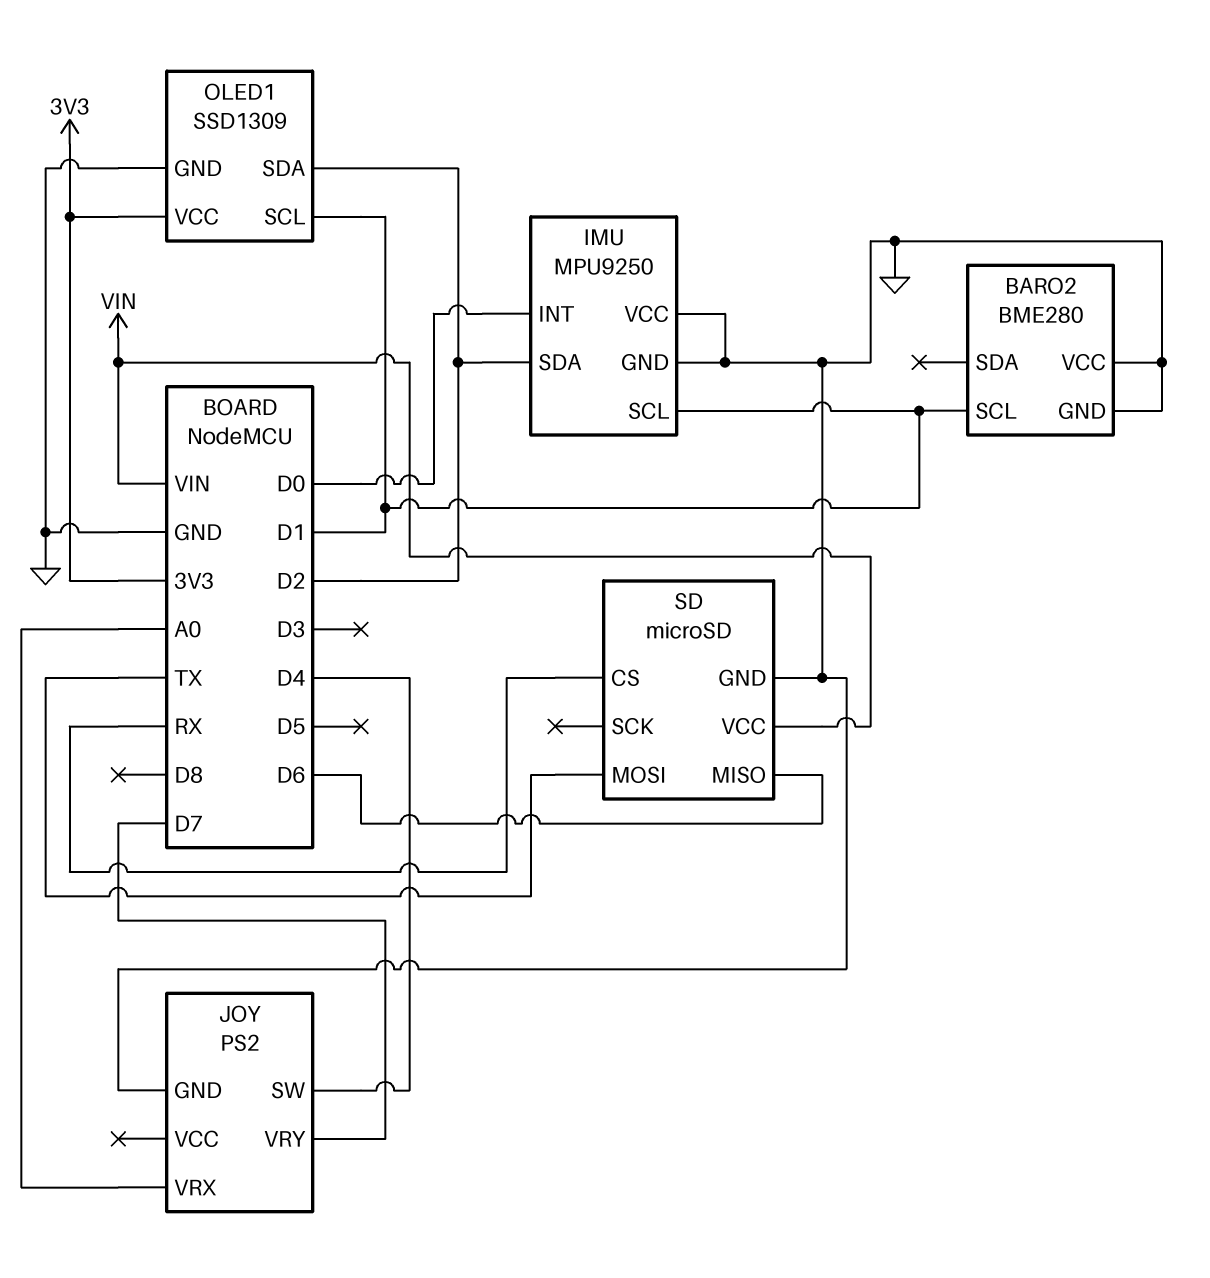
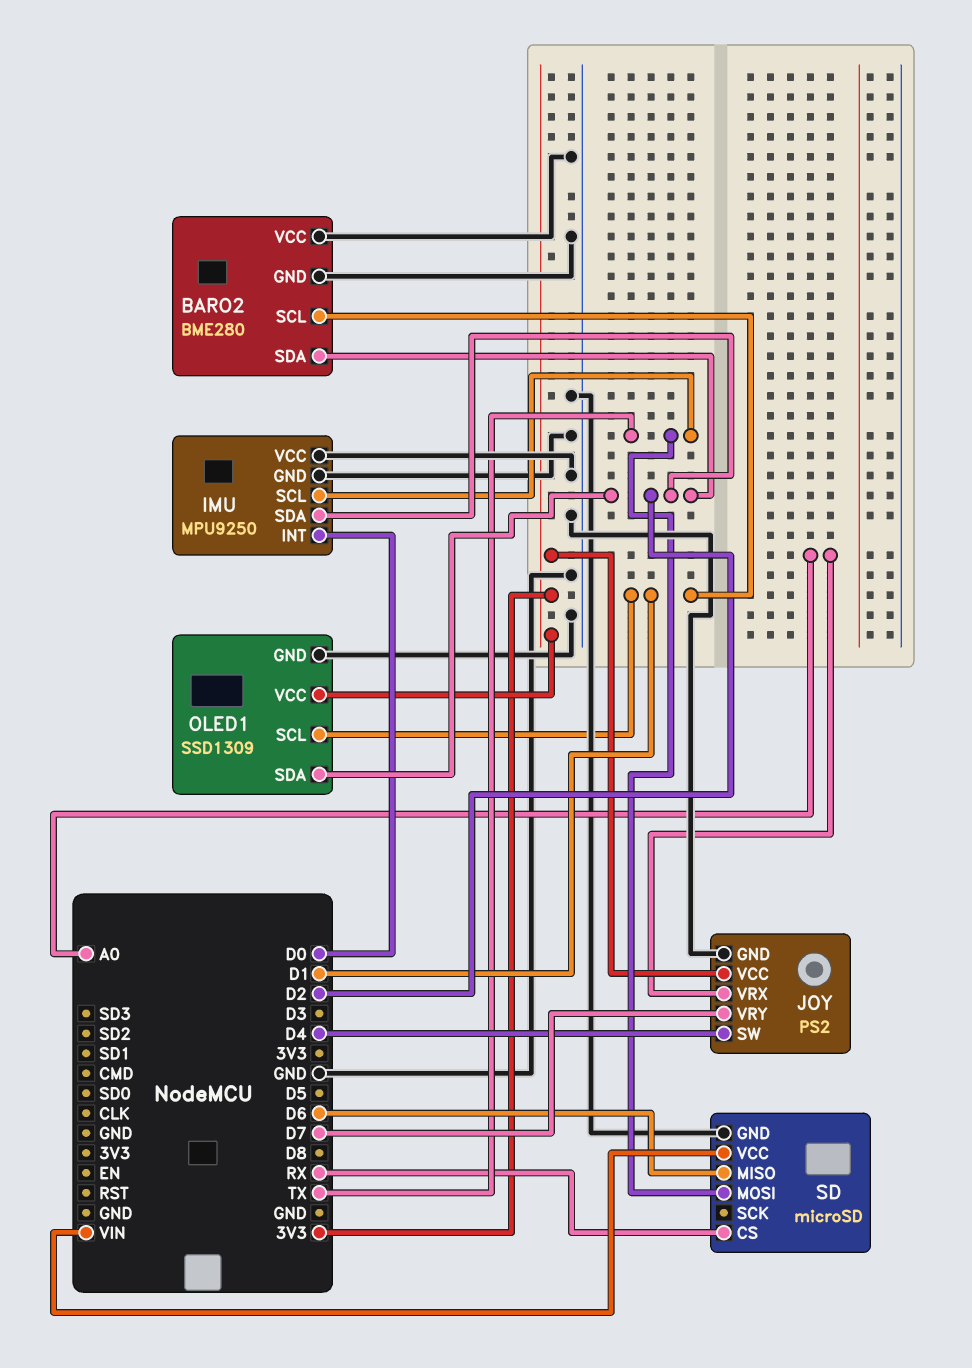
BARO2 pin SDA: none -> D2
IMU pin SCL: D1 -> TX
JOY pin VCC: none -> 3V3

